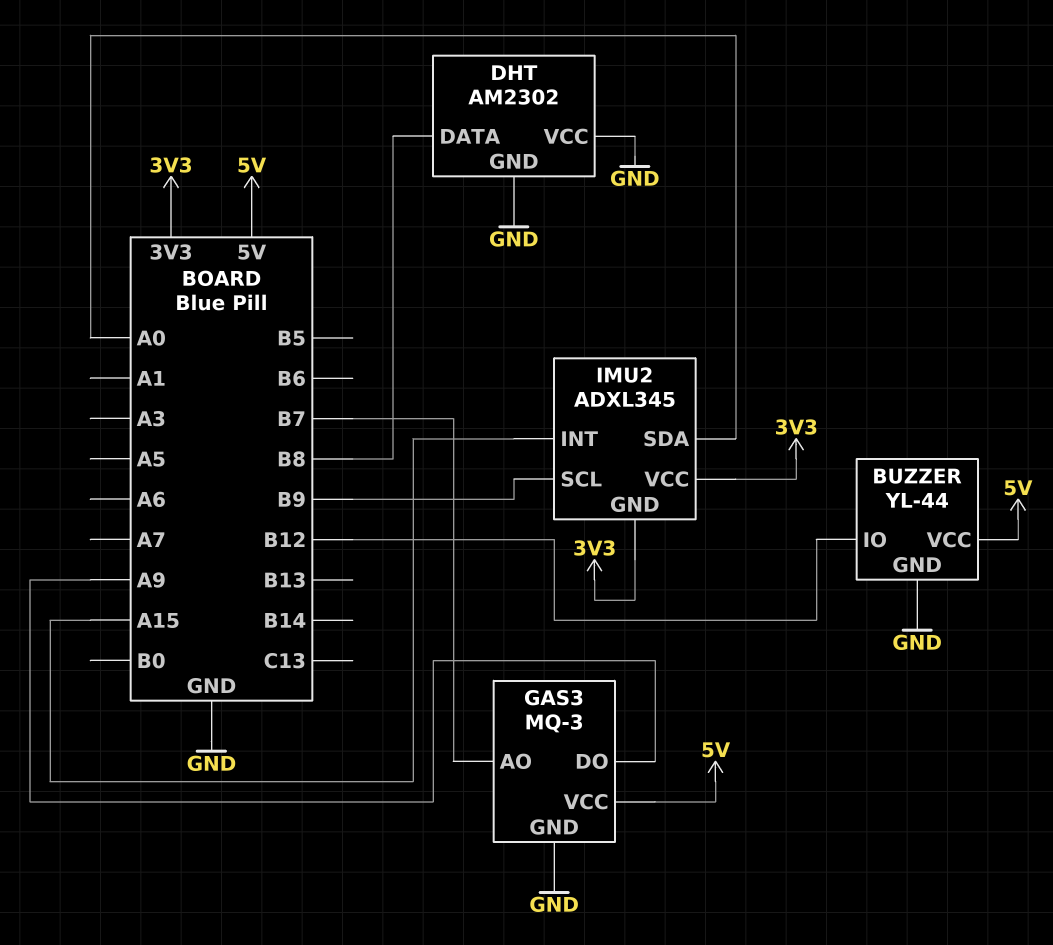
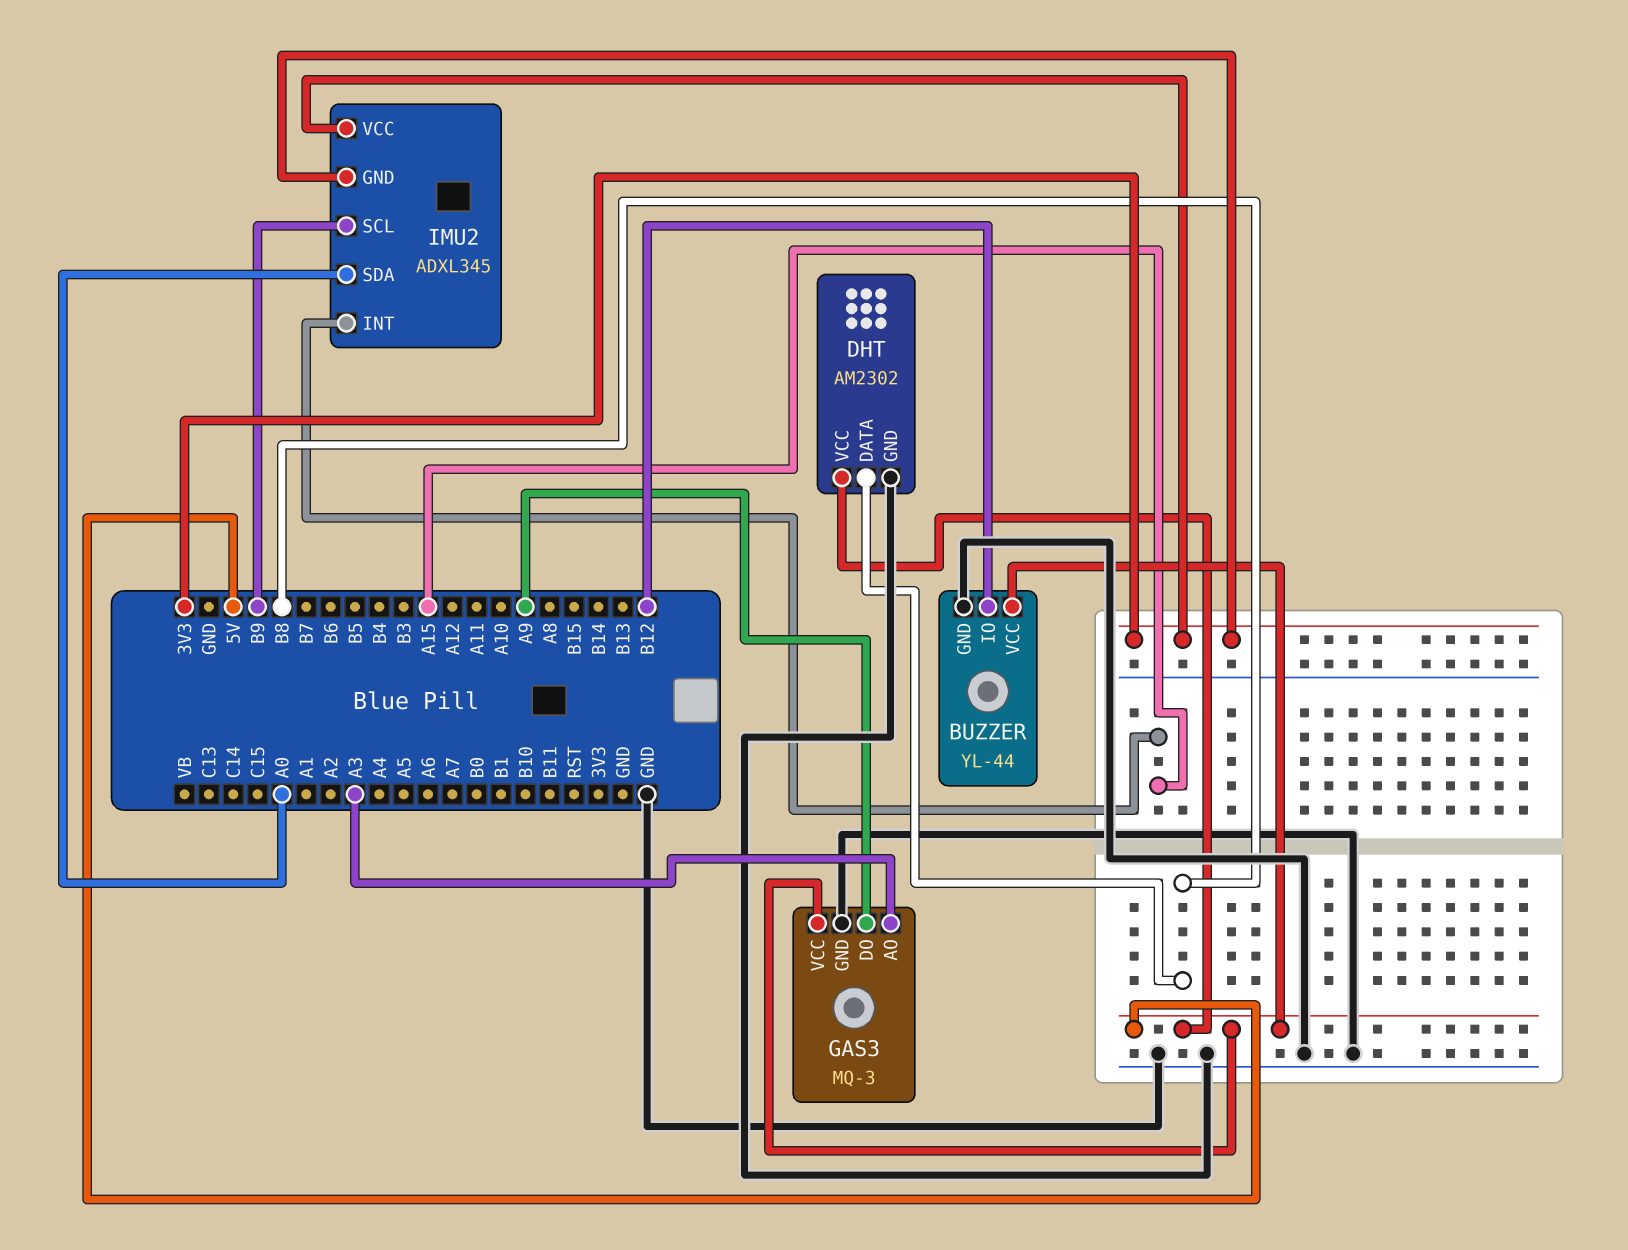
DHT pin VCC: GND -> 5V
GAS3 pin AO: B7 -> A3

